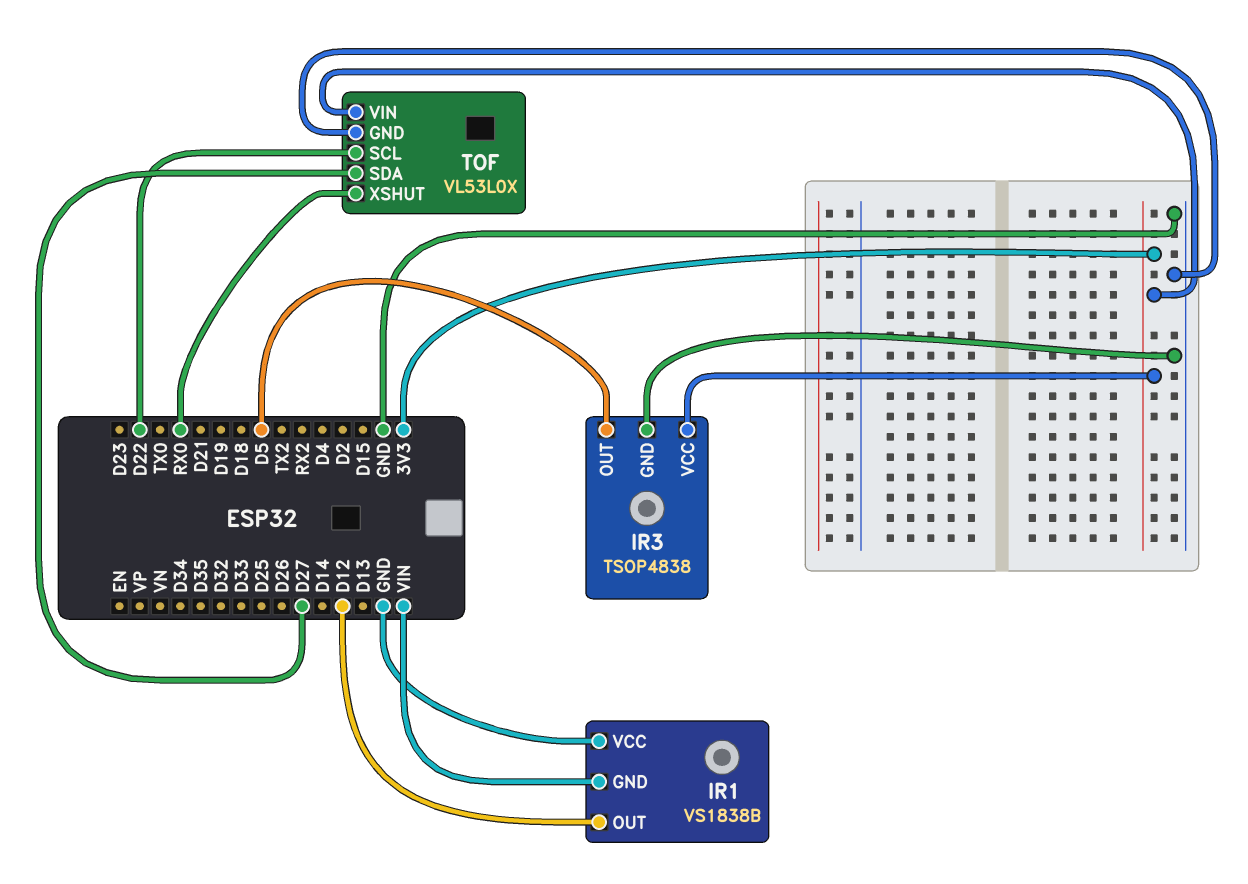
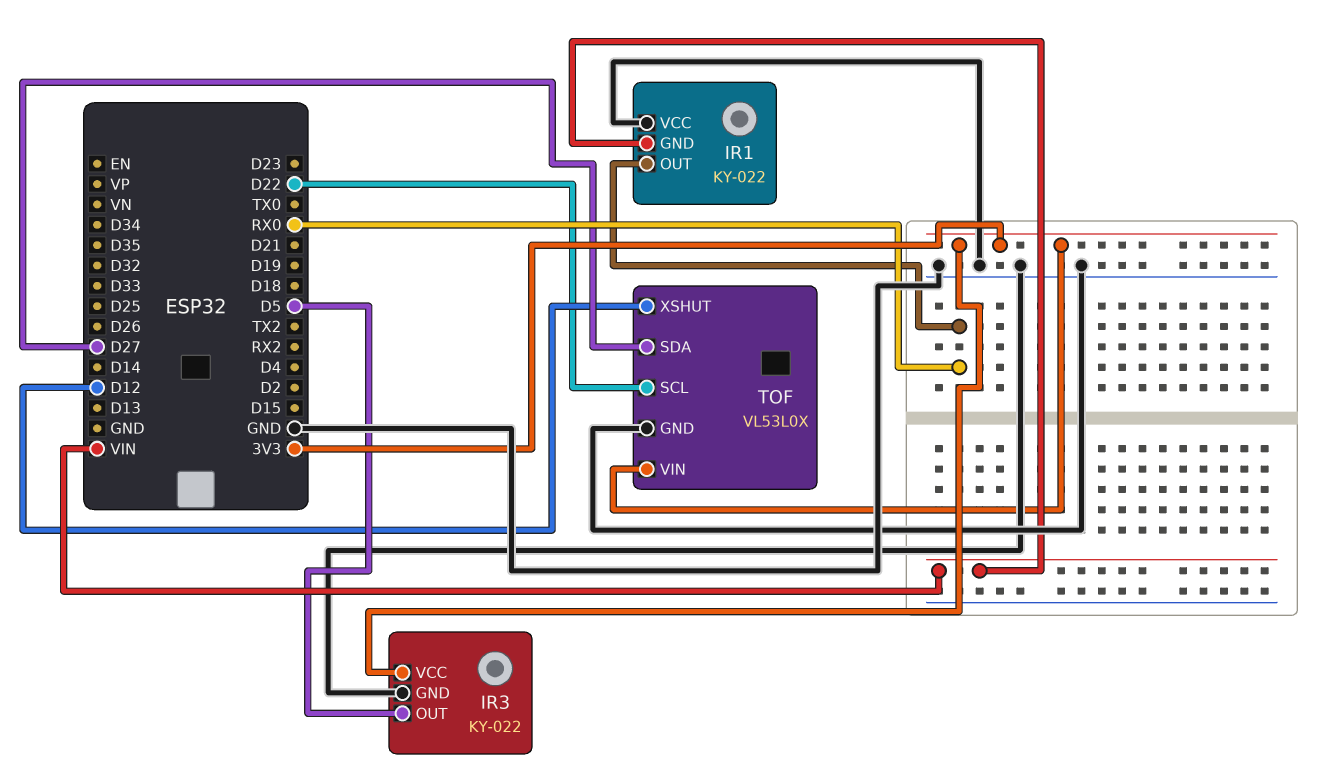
IR1: VS1838B -> KY-022
IR1 pin OUT: D12 -> RX0
IR3: TSOP4838 -> KY-022
TOF pin XSHUT: RX0 -> D12

